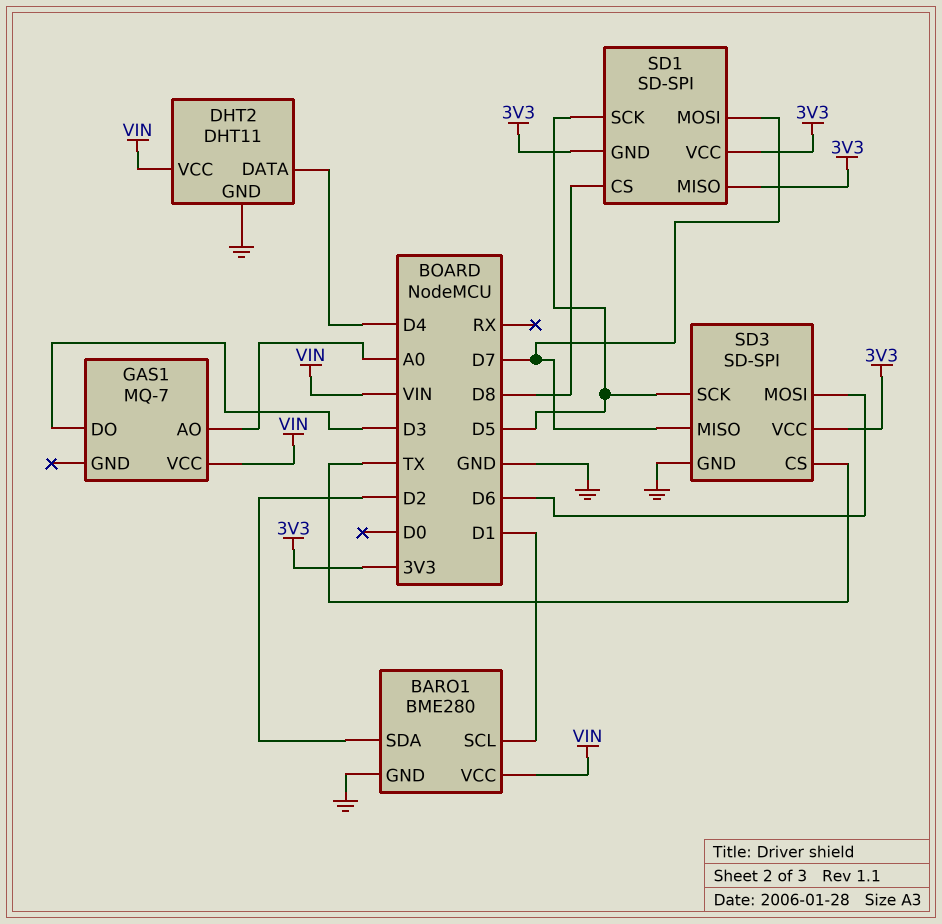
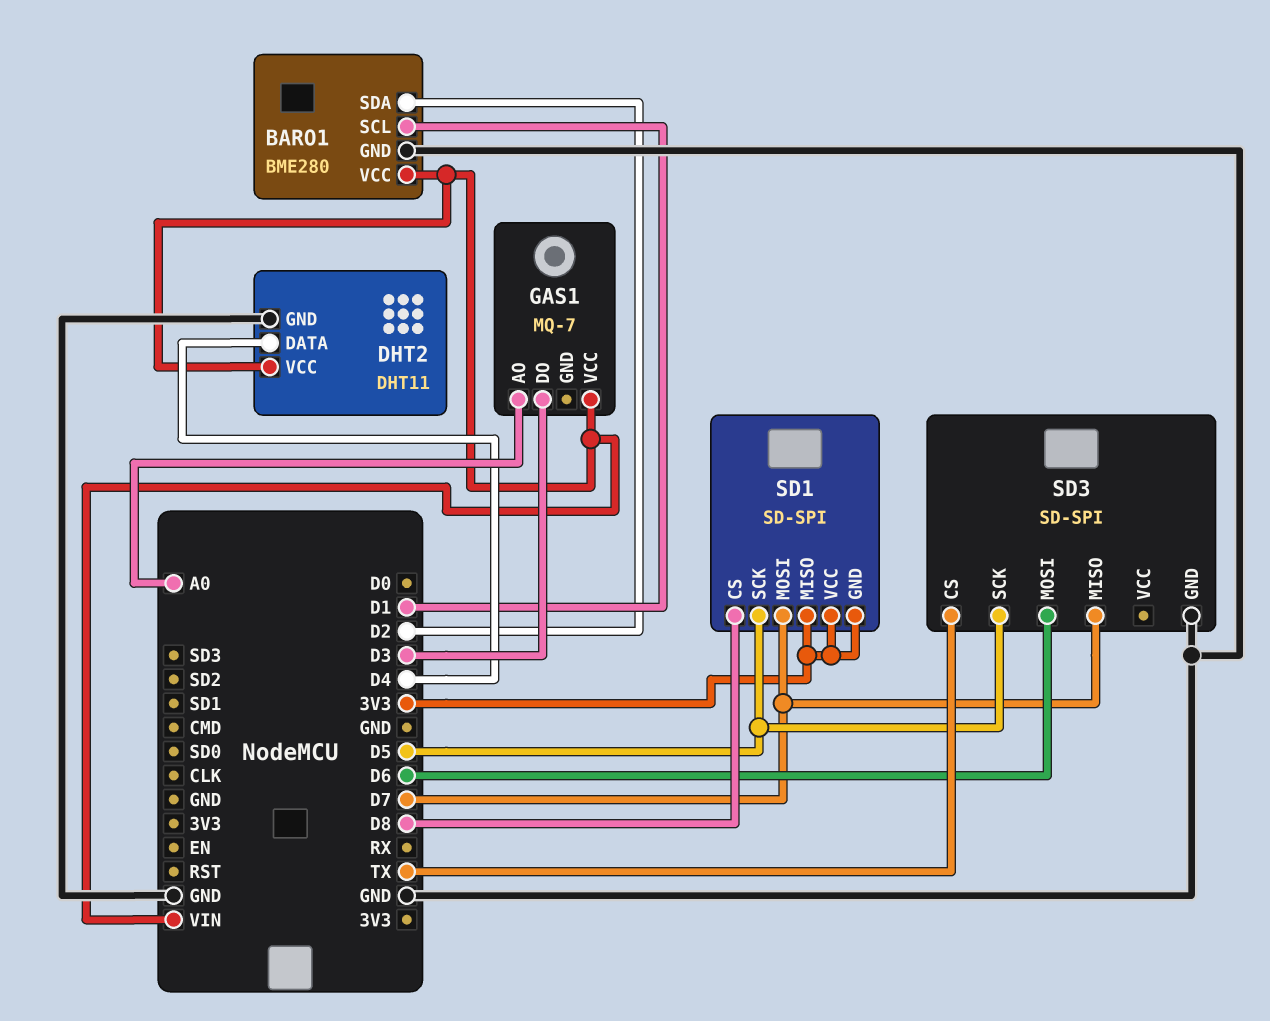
SD3 pin VCC: 3V3 -> none

